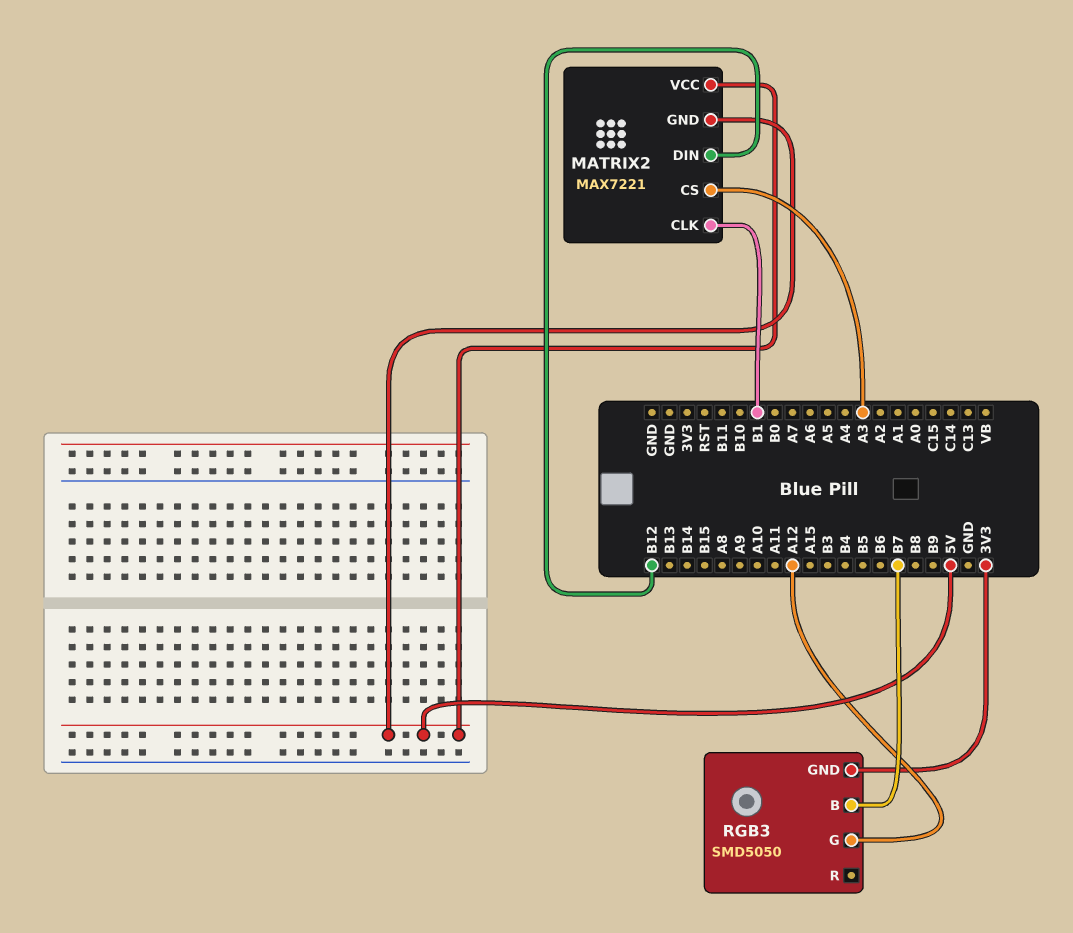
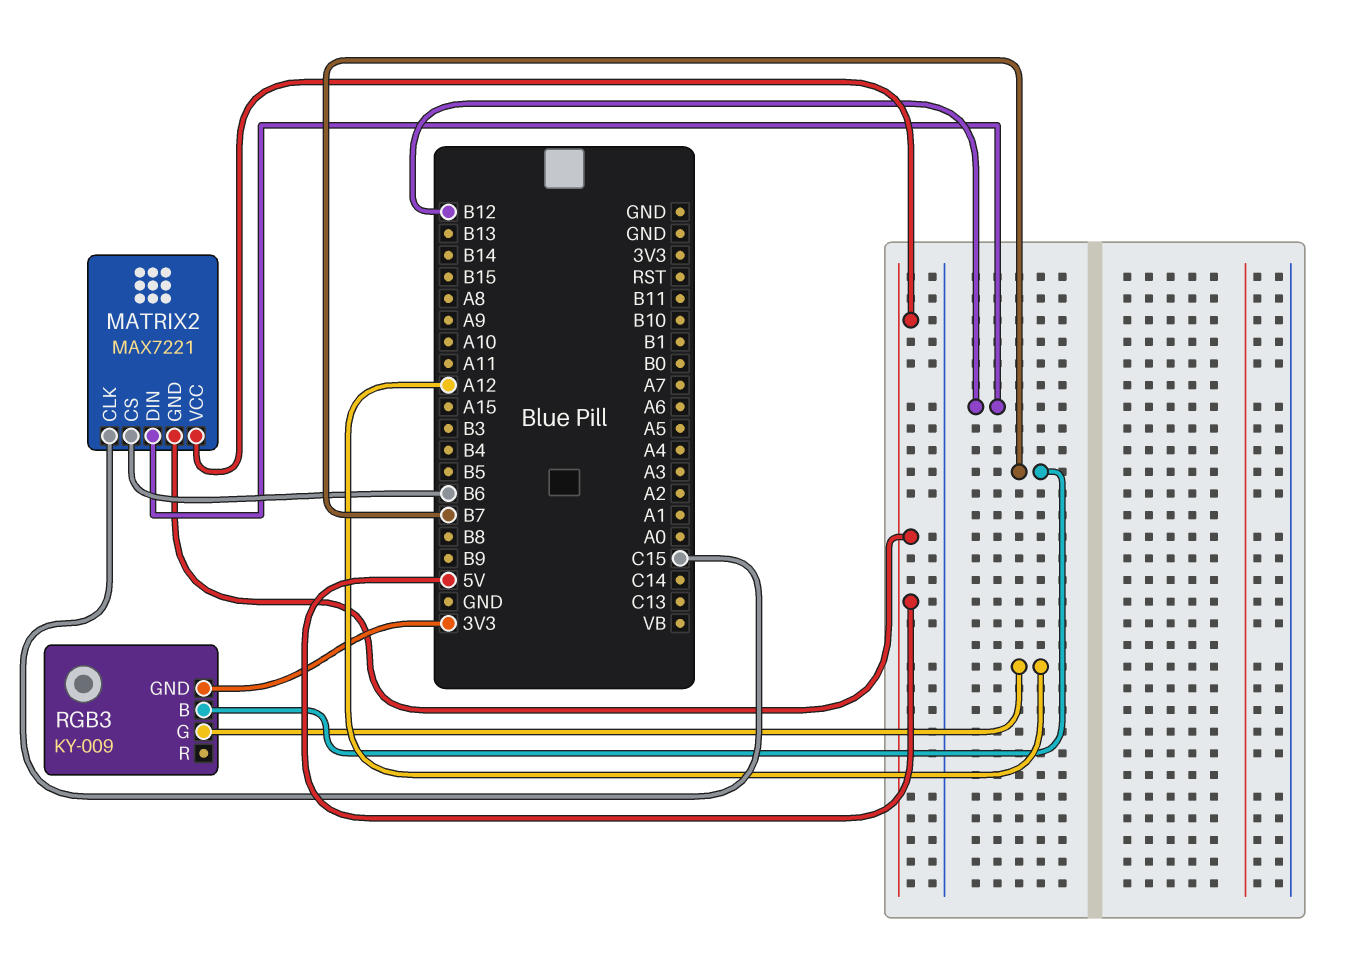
MATRIX2 pin CLK: B1 -> C15
MATRIX2 pin CS: A3 -> B6
RGB3: SMD5050 -> KY-009

